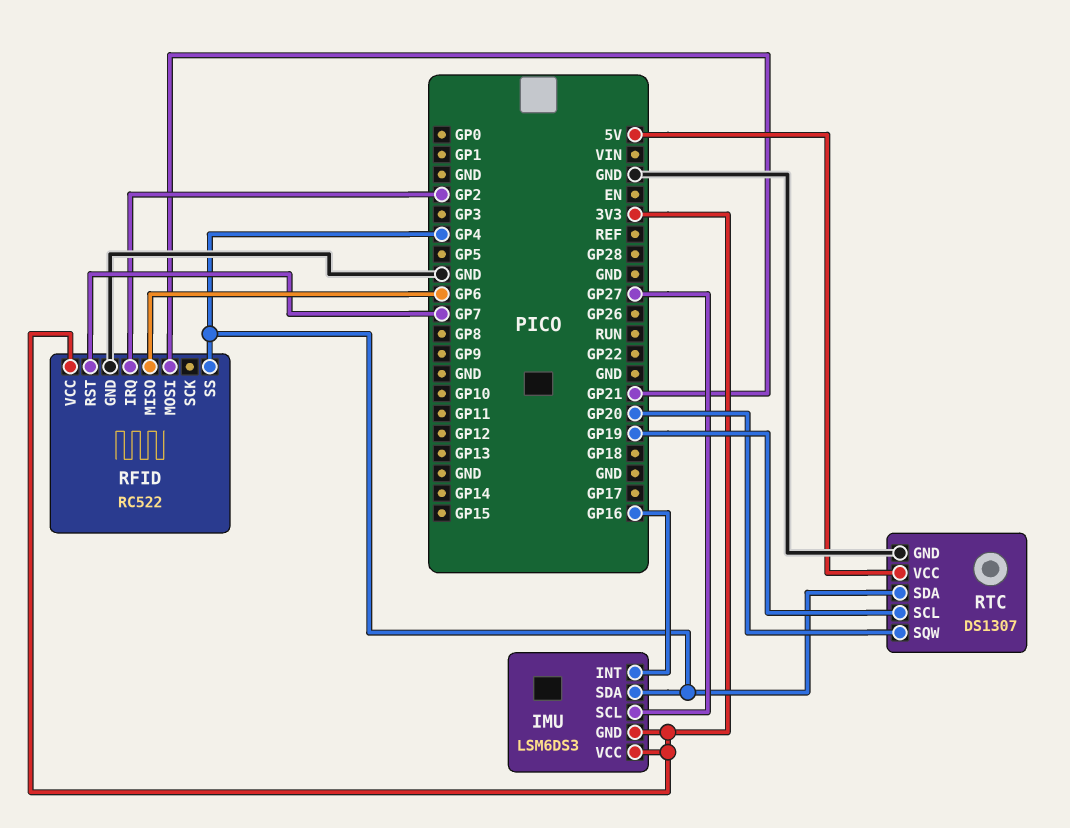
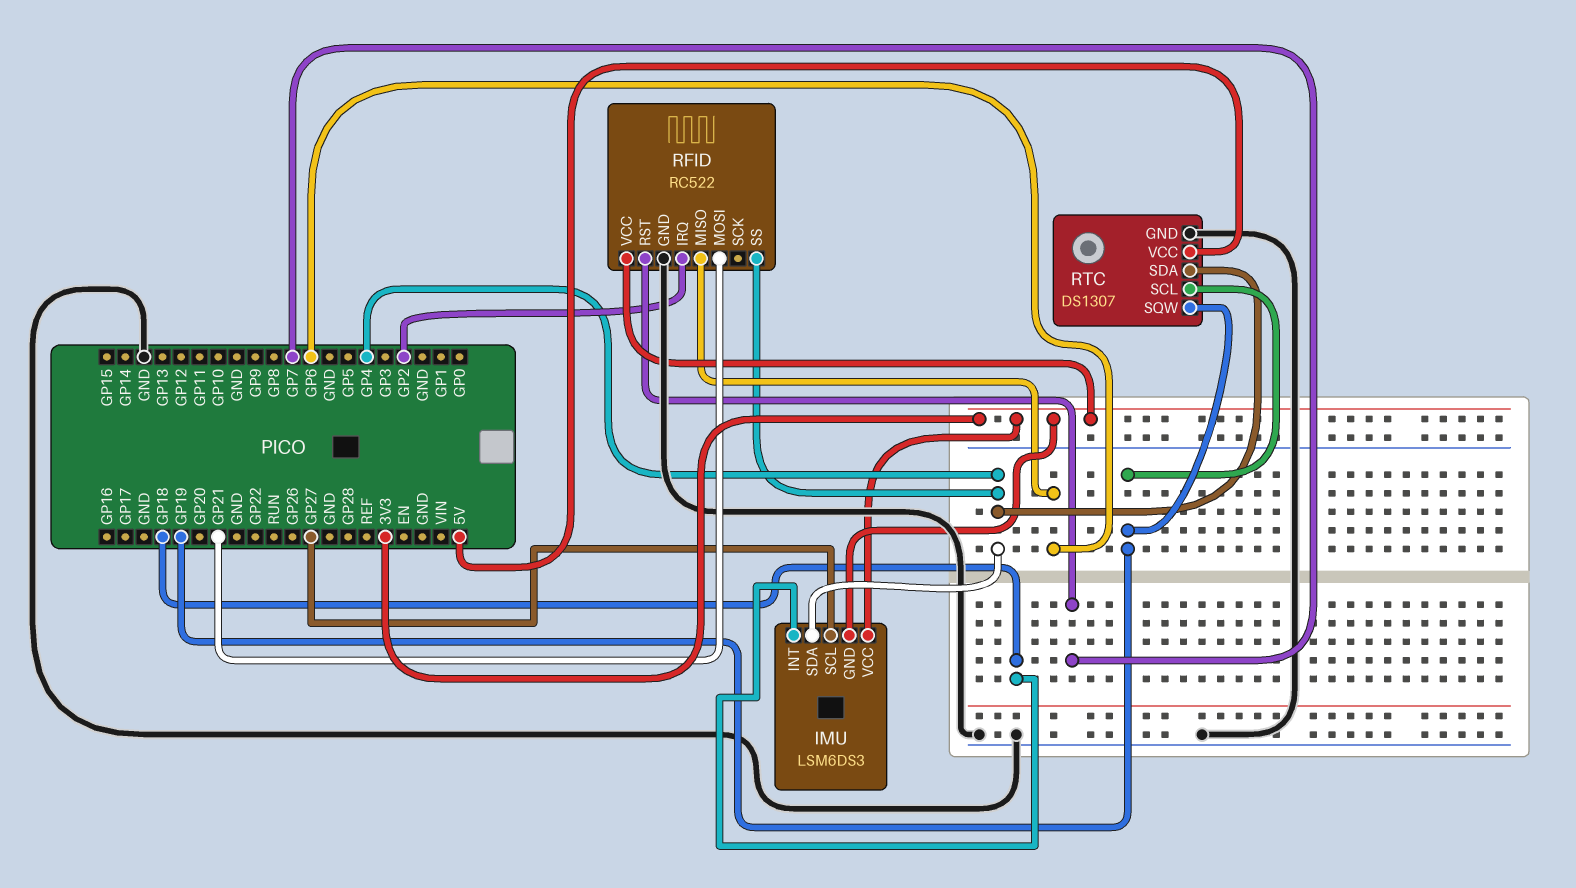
IMU pin INT: GP16 -> GP18
RTC pin SQW: GP20 -> GP19

